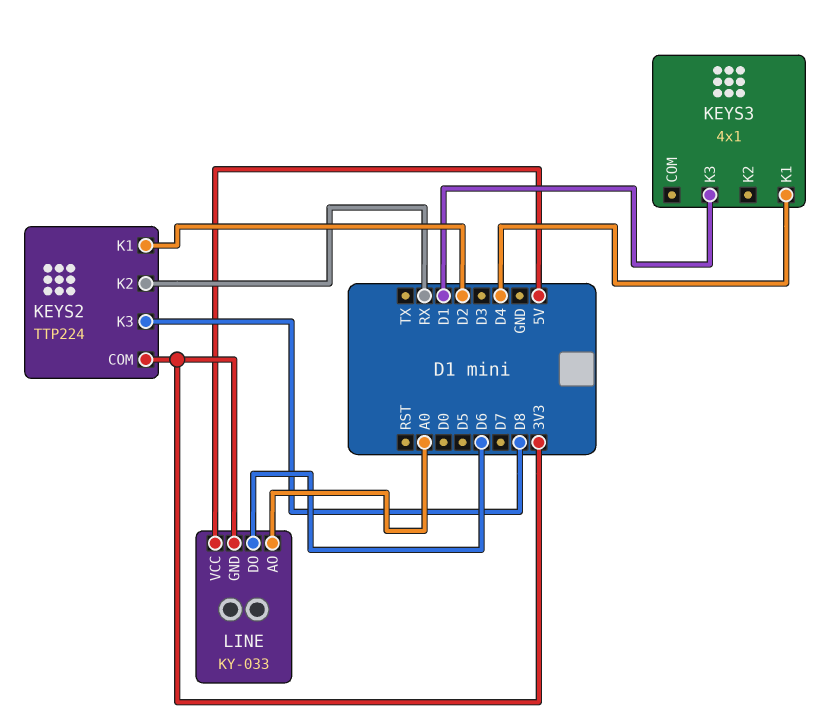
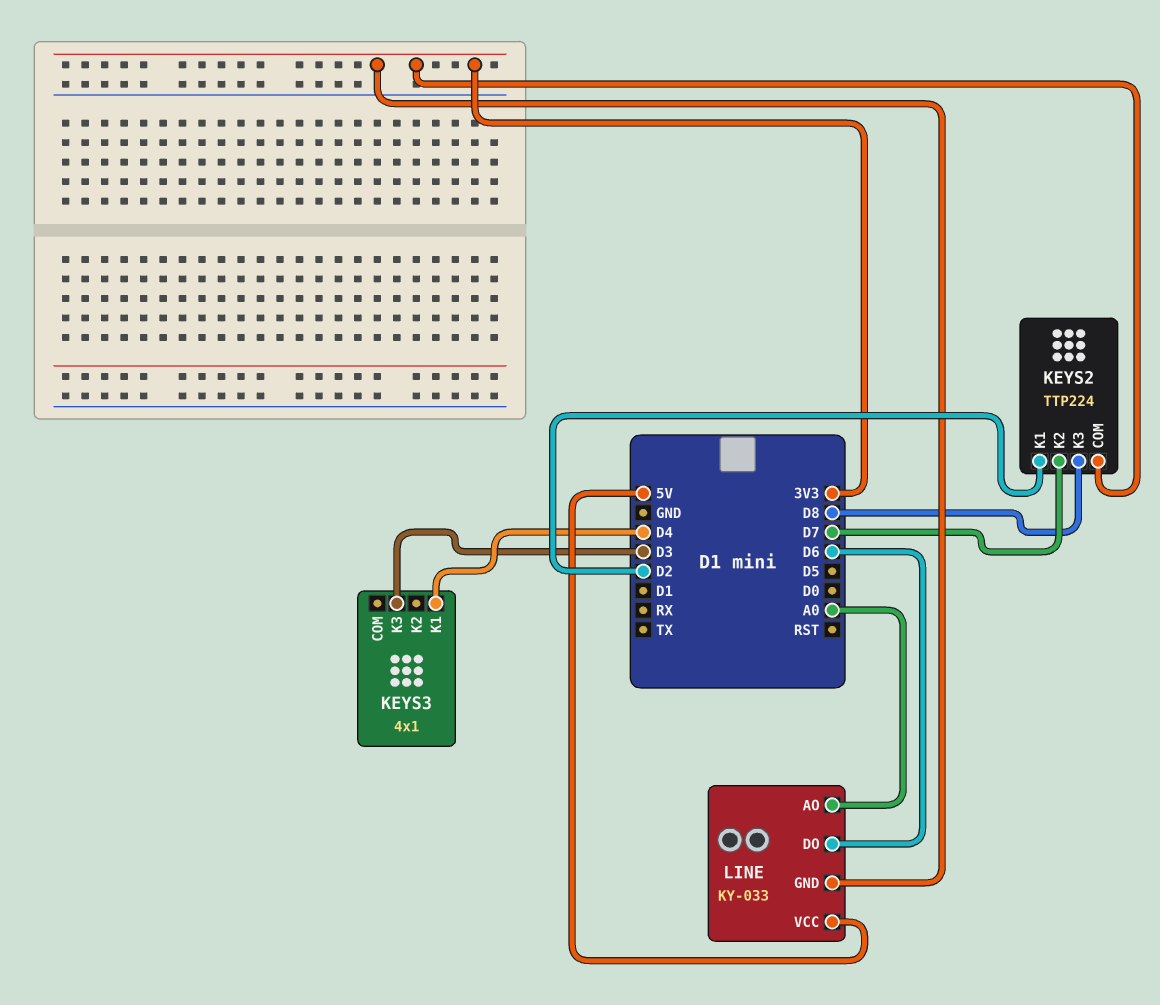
KEYS2 pin K2: RX -> D7
KEYS3 pin K3: D1 -> D3

